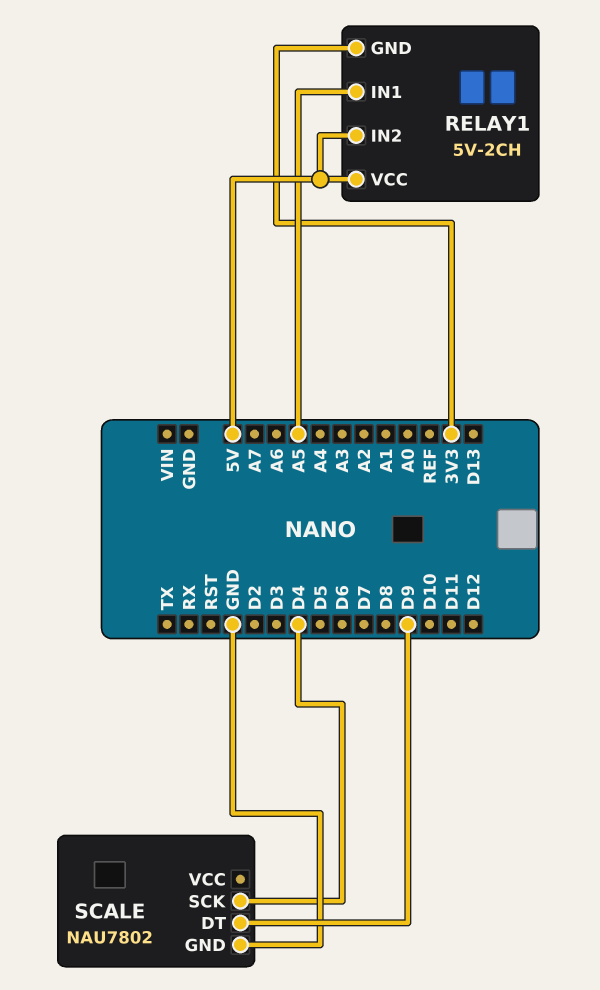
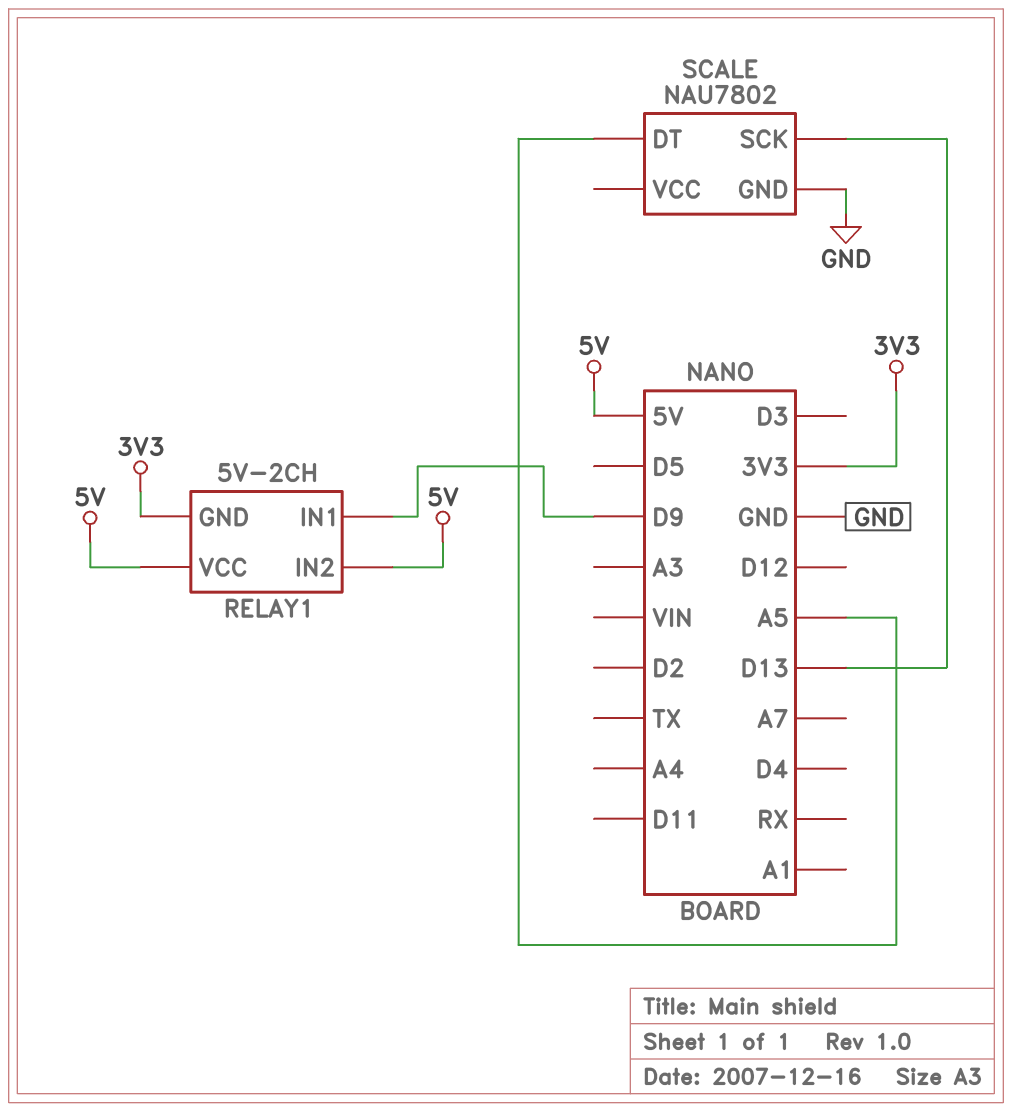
RELAY1 pin IN1: A5 -> D9
SCALE pin DT: D9 -> A5
SCALE pin SCK: D4 -> D13

